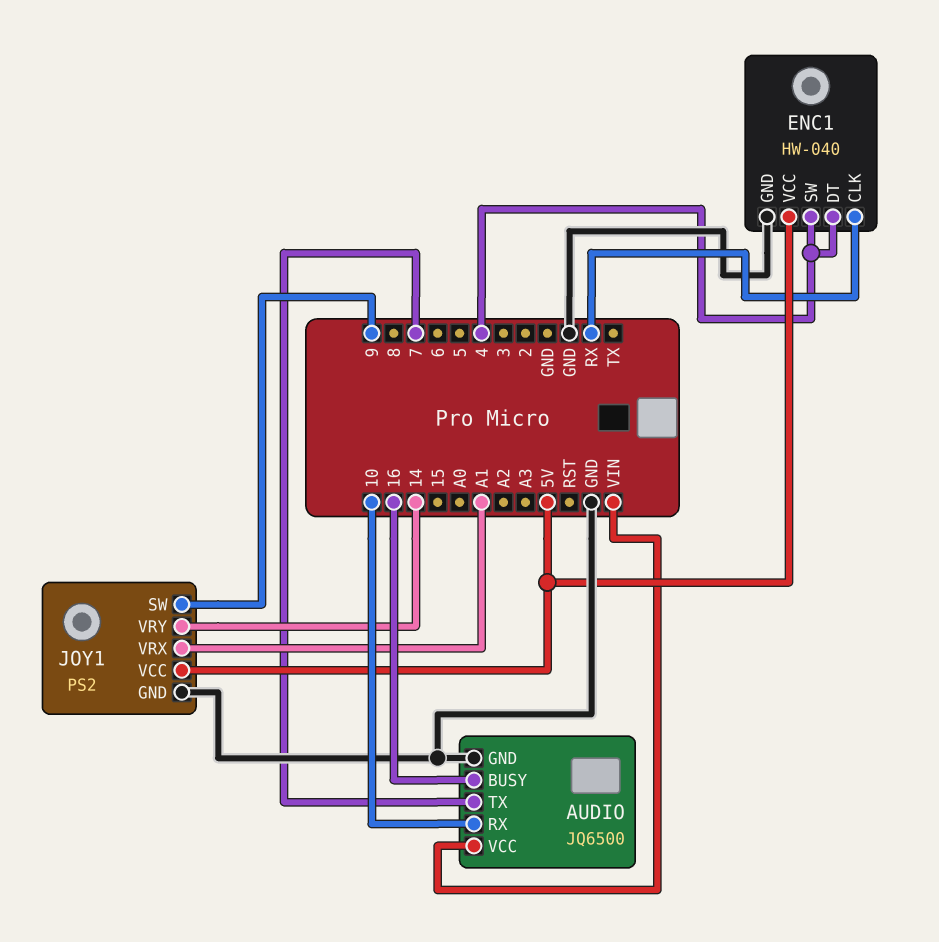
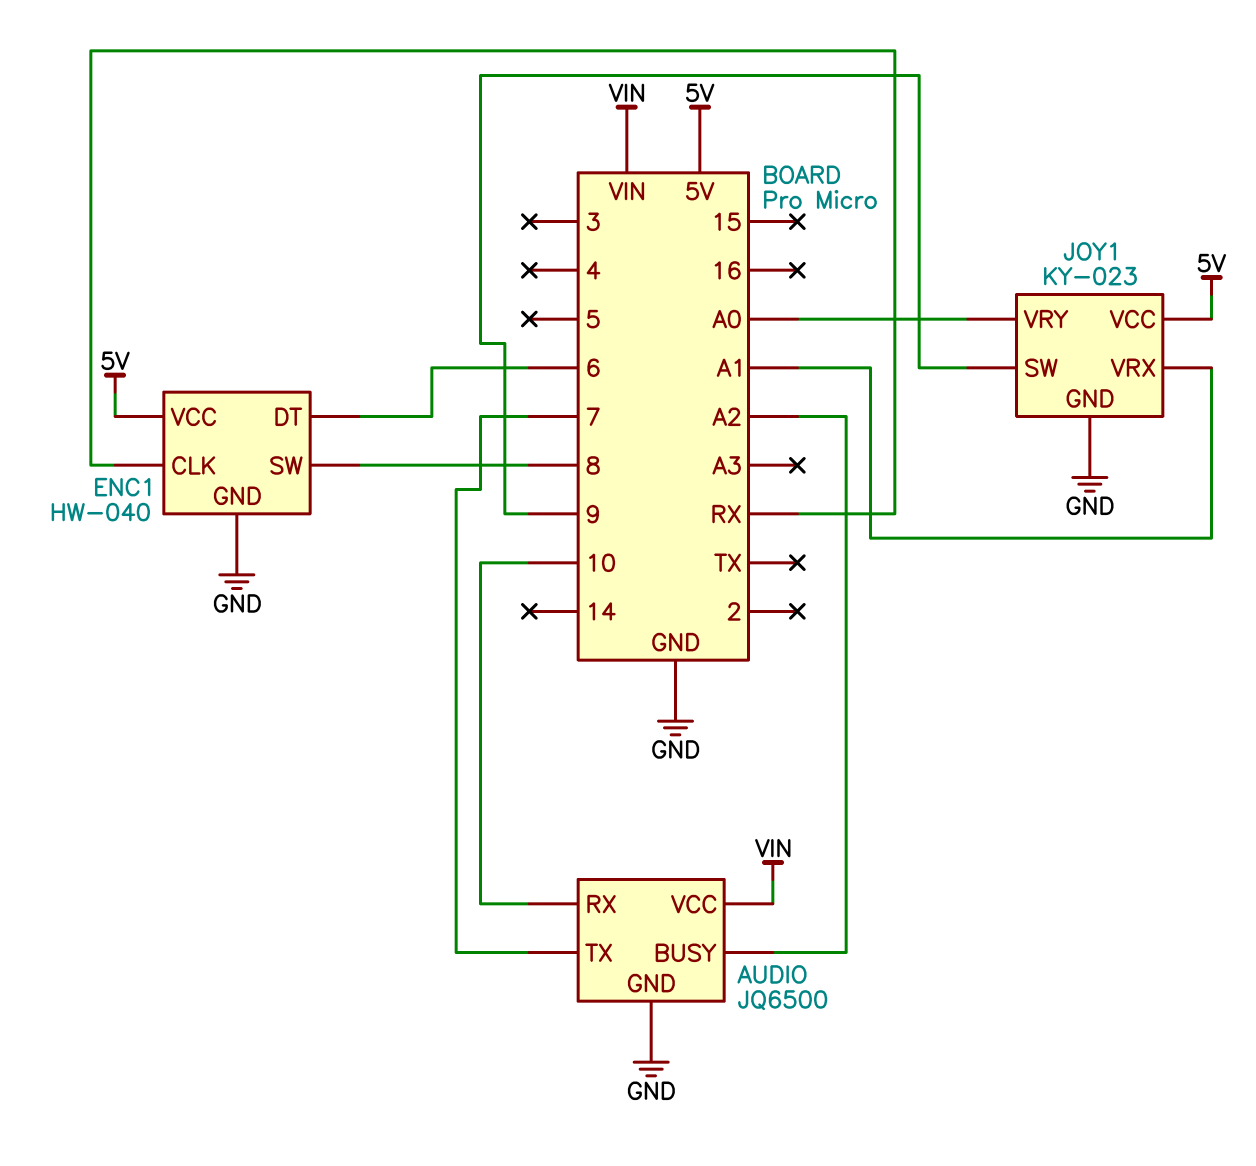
AUDIO pin BUSY: 16 -> A2
ENC1 pin DT: 4 -> 6
ENC1 pin SW: 4 -> 8
JOY1: PS2 -> KY-023
JOY1 pin VRY: 14 -> A0

